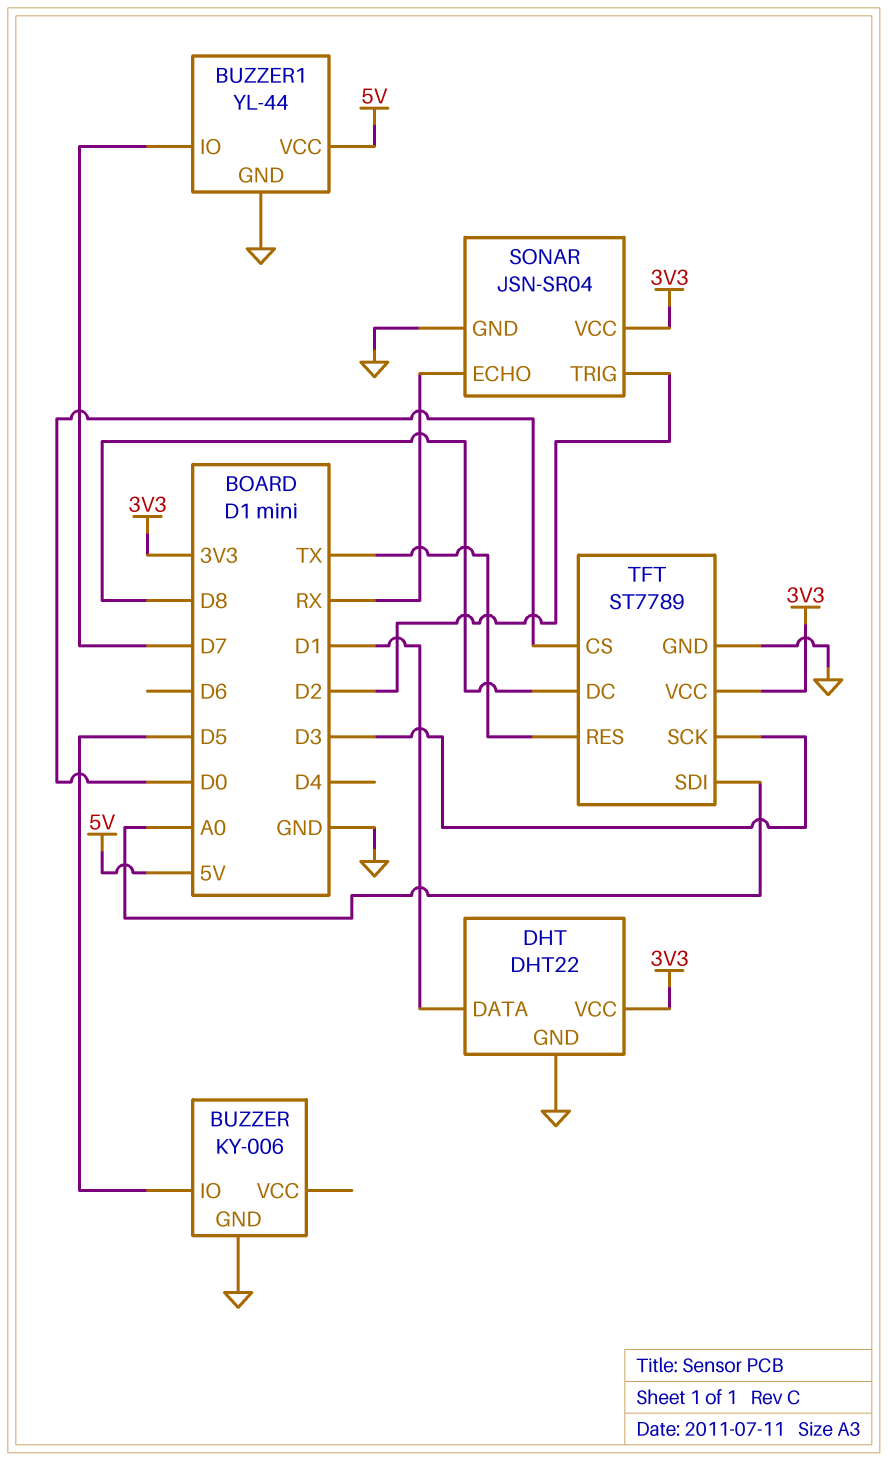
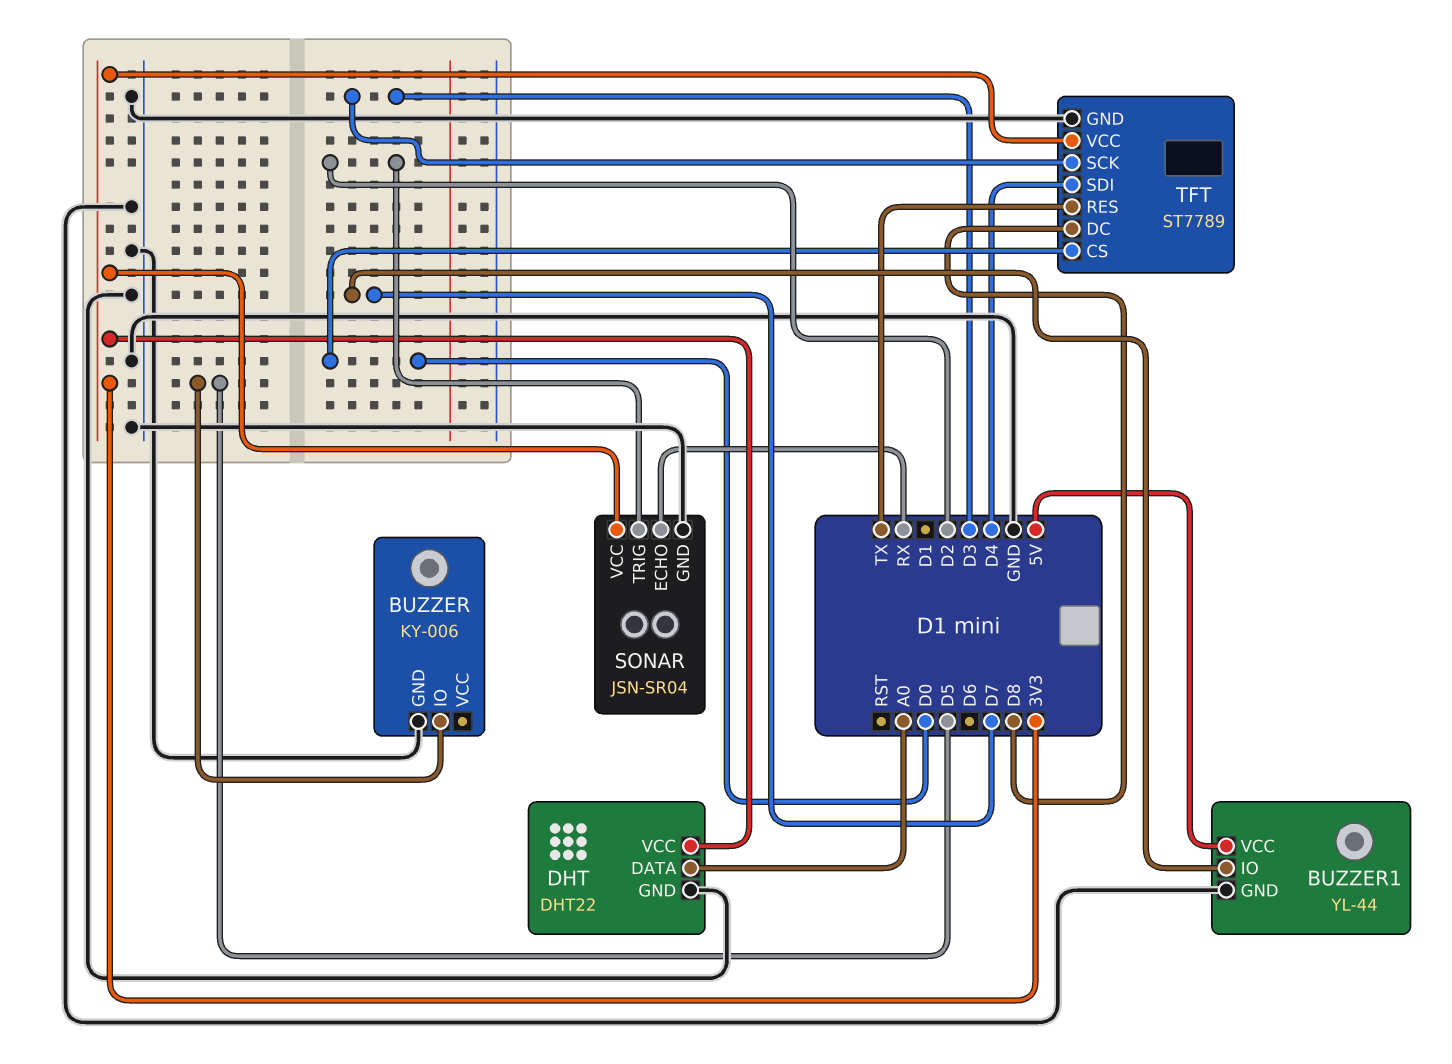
DHT pin DATA: D1 -> A0
TFT pin SDI: A0 -> D4

